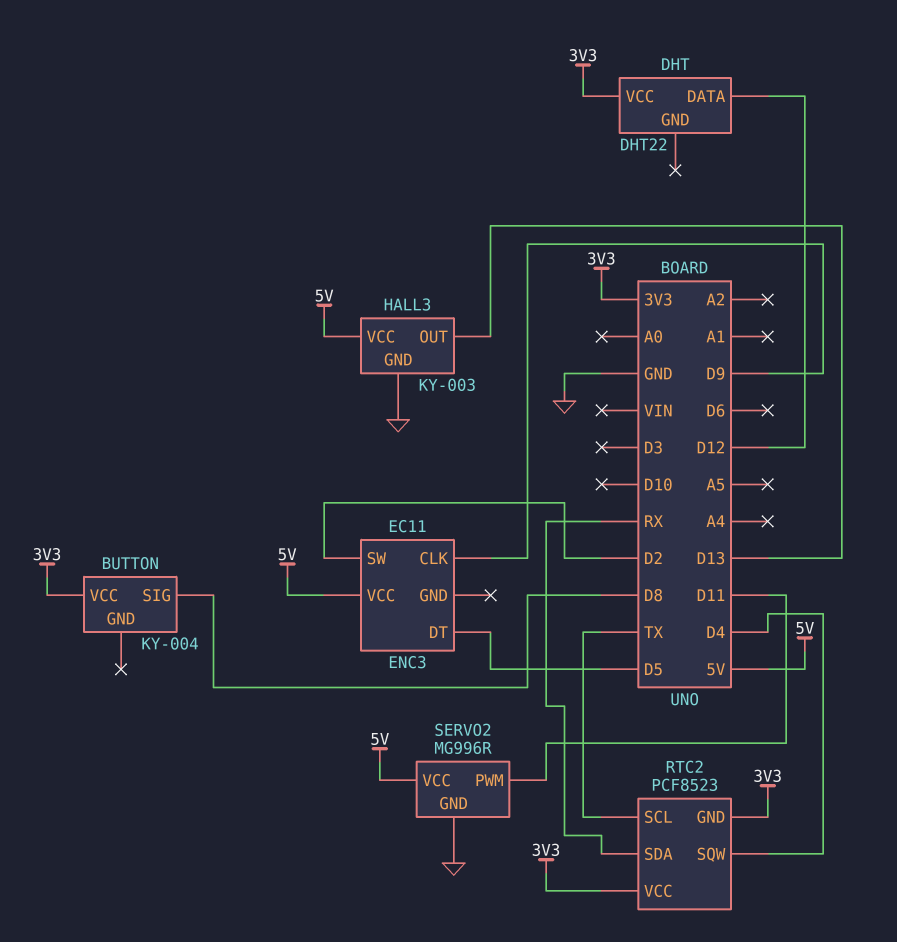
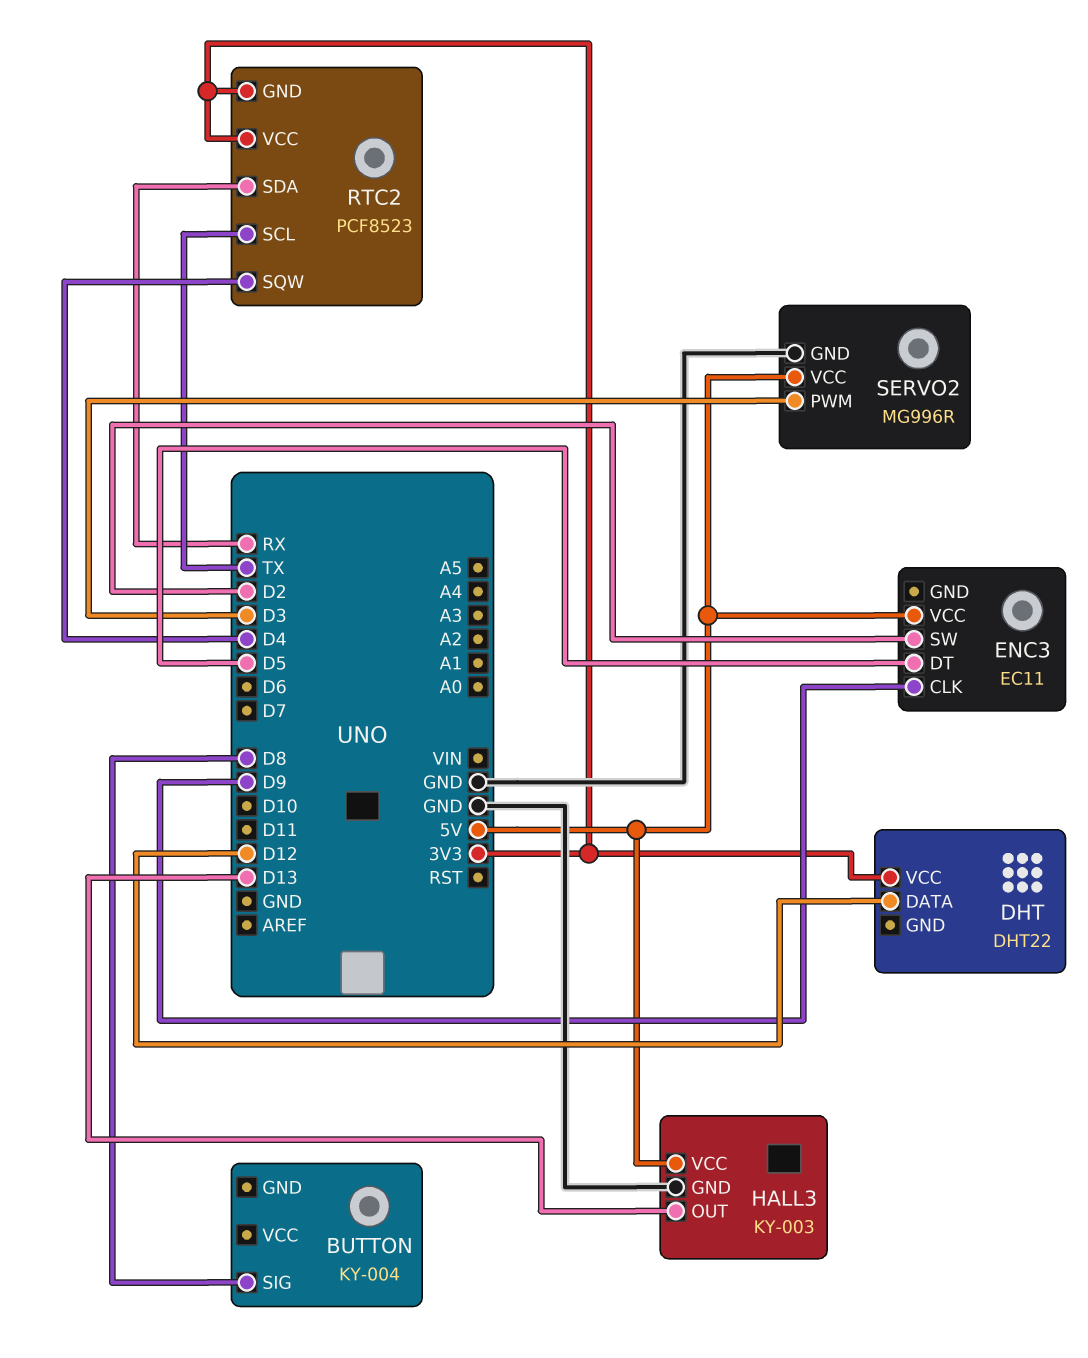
BUTTON pin VCC: 3V3 -> none
SERVO2 pin PWM: D11 -> D3

